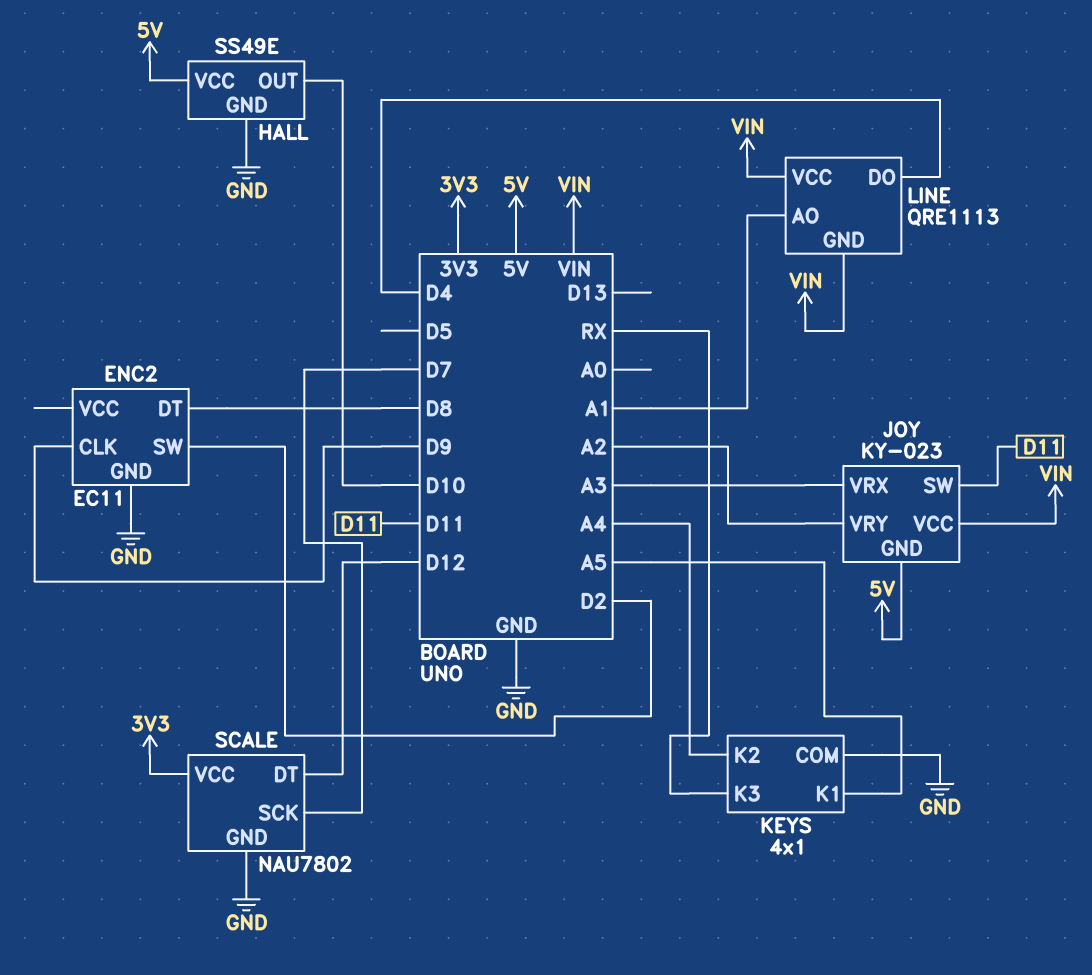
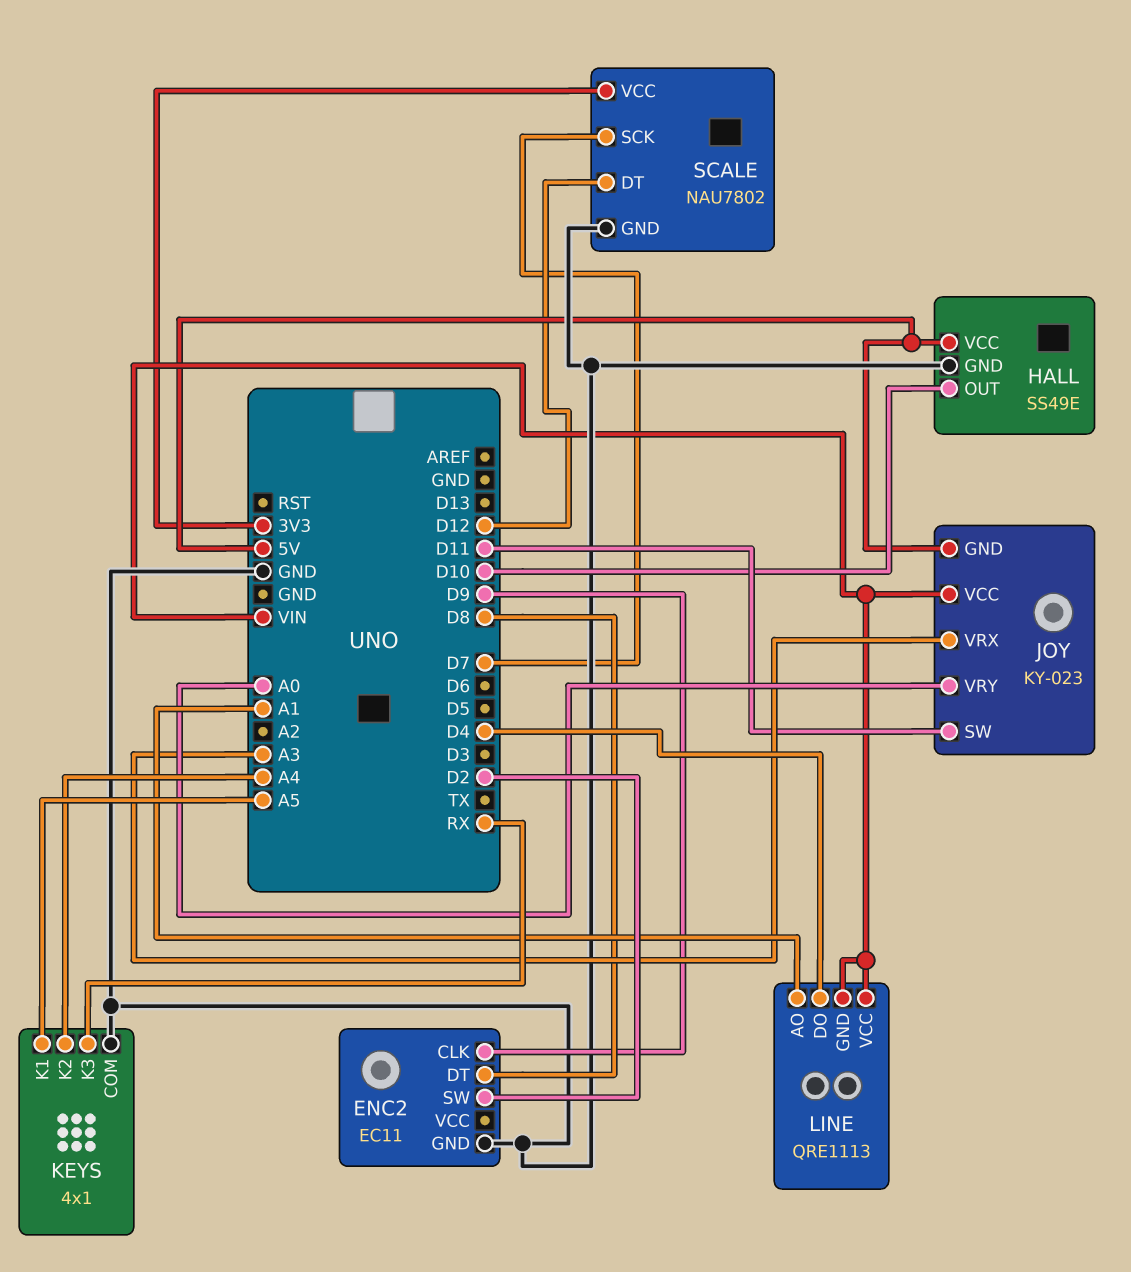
JOY pin VRY: A2 -> A0

